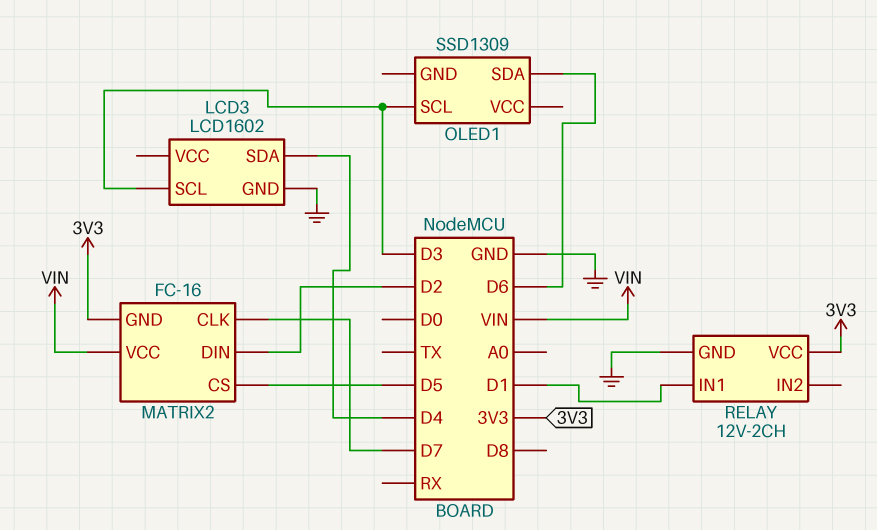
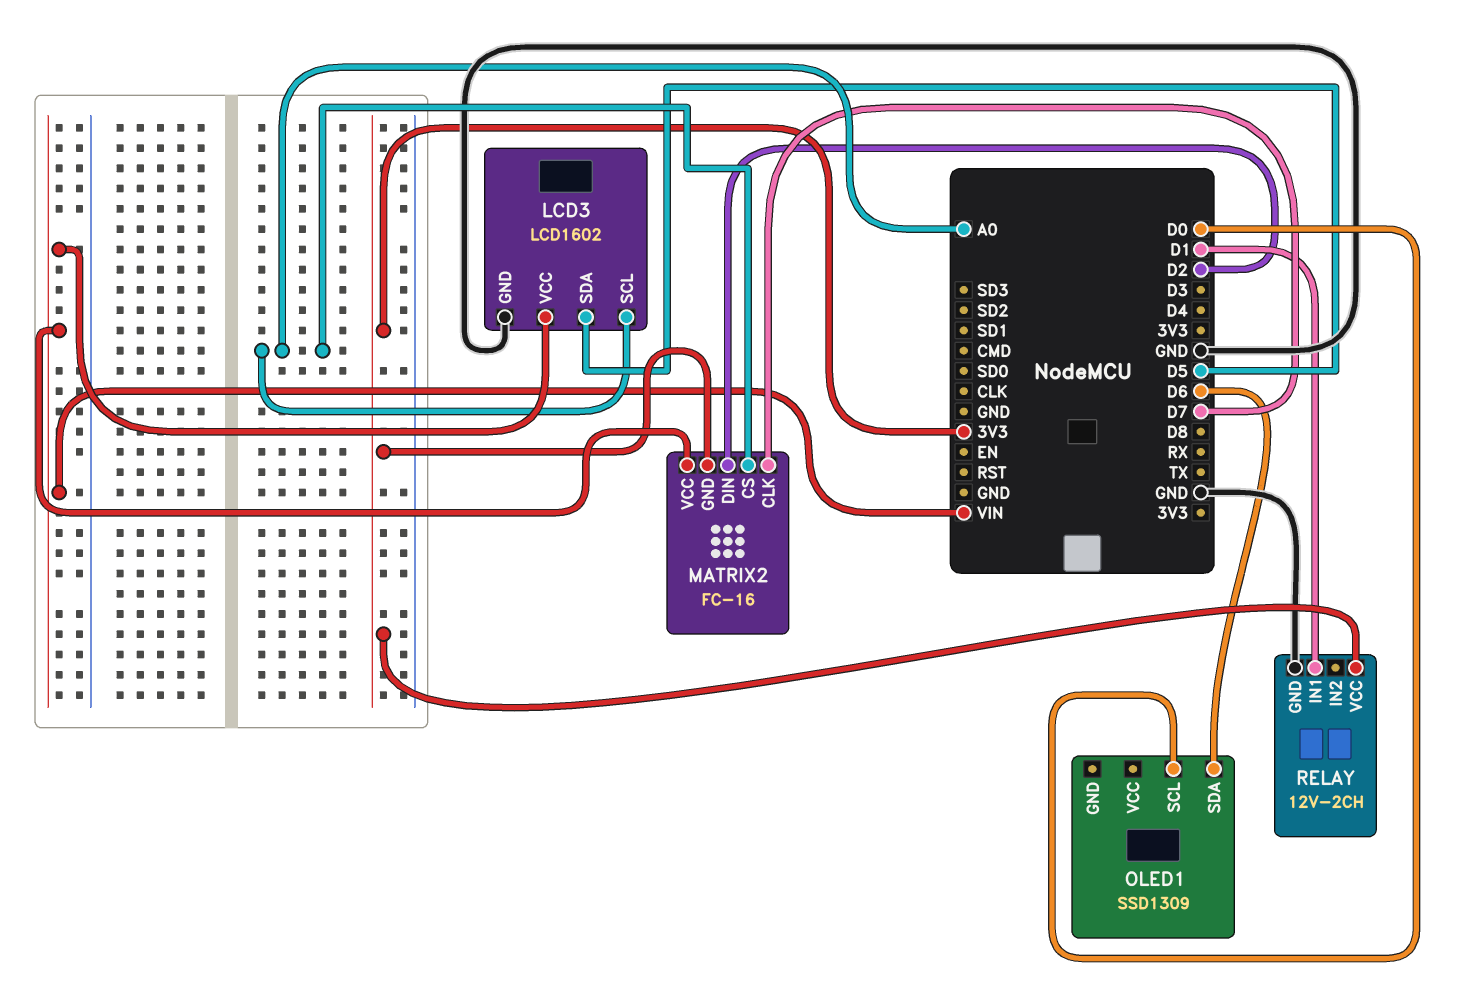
LCD3 pin SCL: D3 -> A0
LCD3 pin SDA: D4 -> D5
LCD3 pin VCC: none -> VIN
MATRIX2 pin CS: D5 -> A0
OLED1 pin SCL: D3 -> D0

